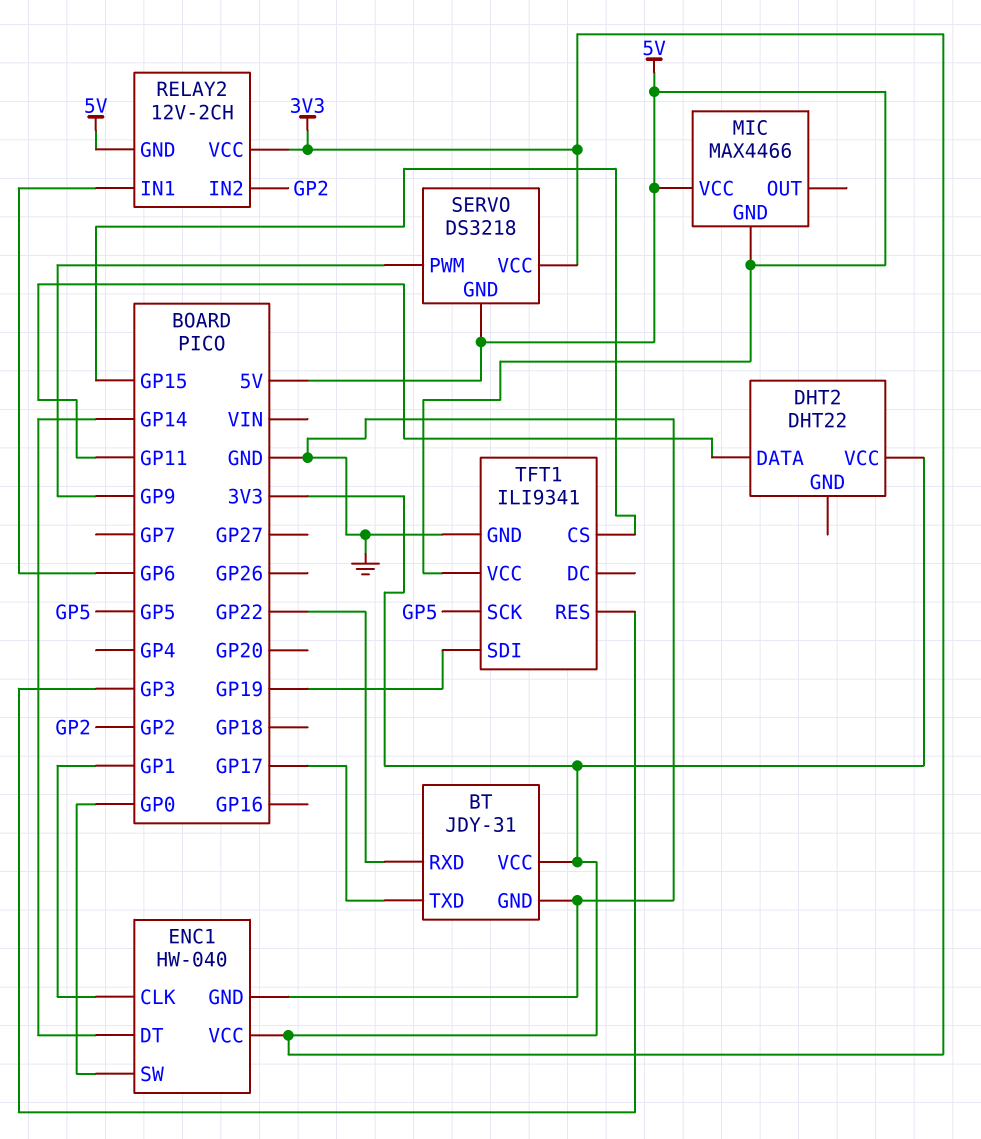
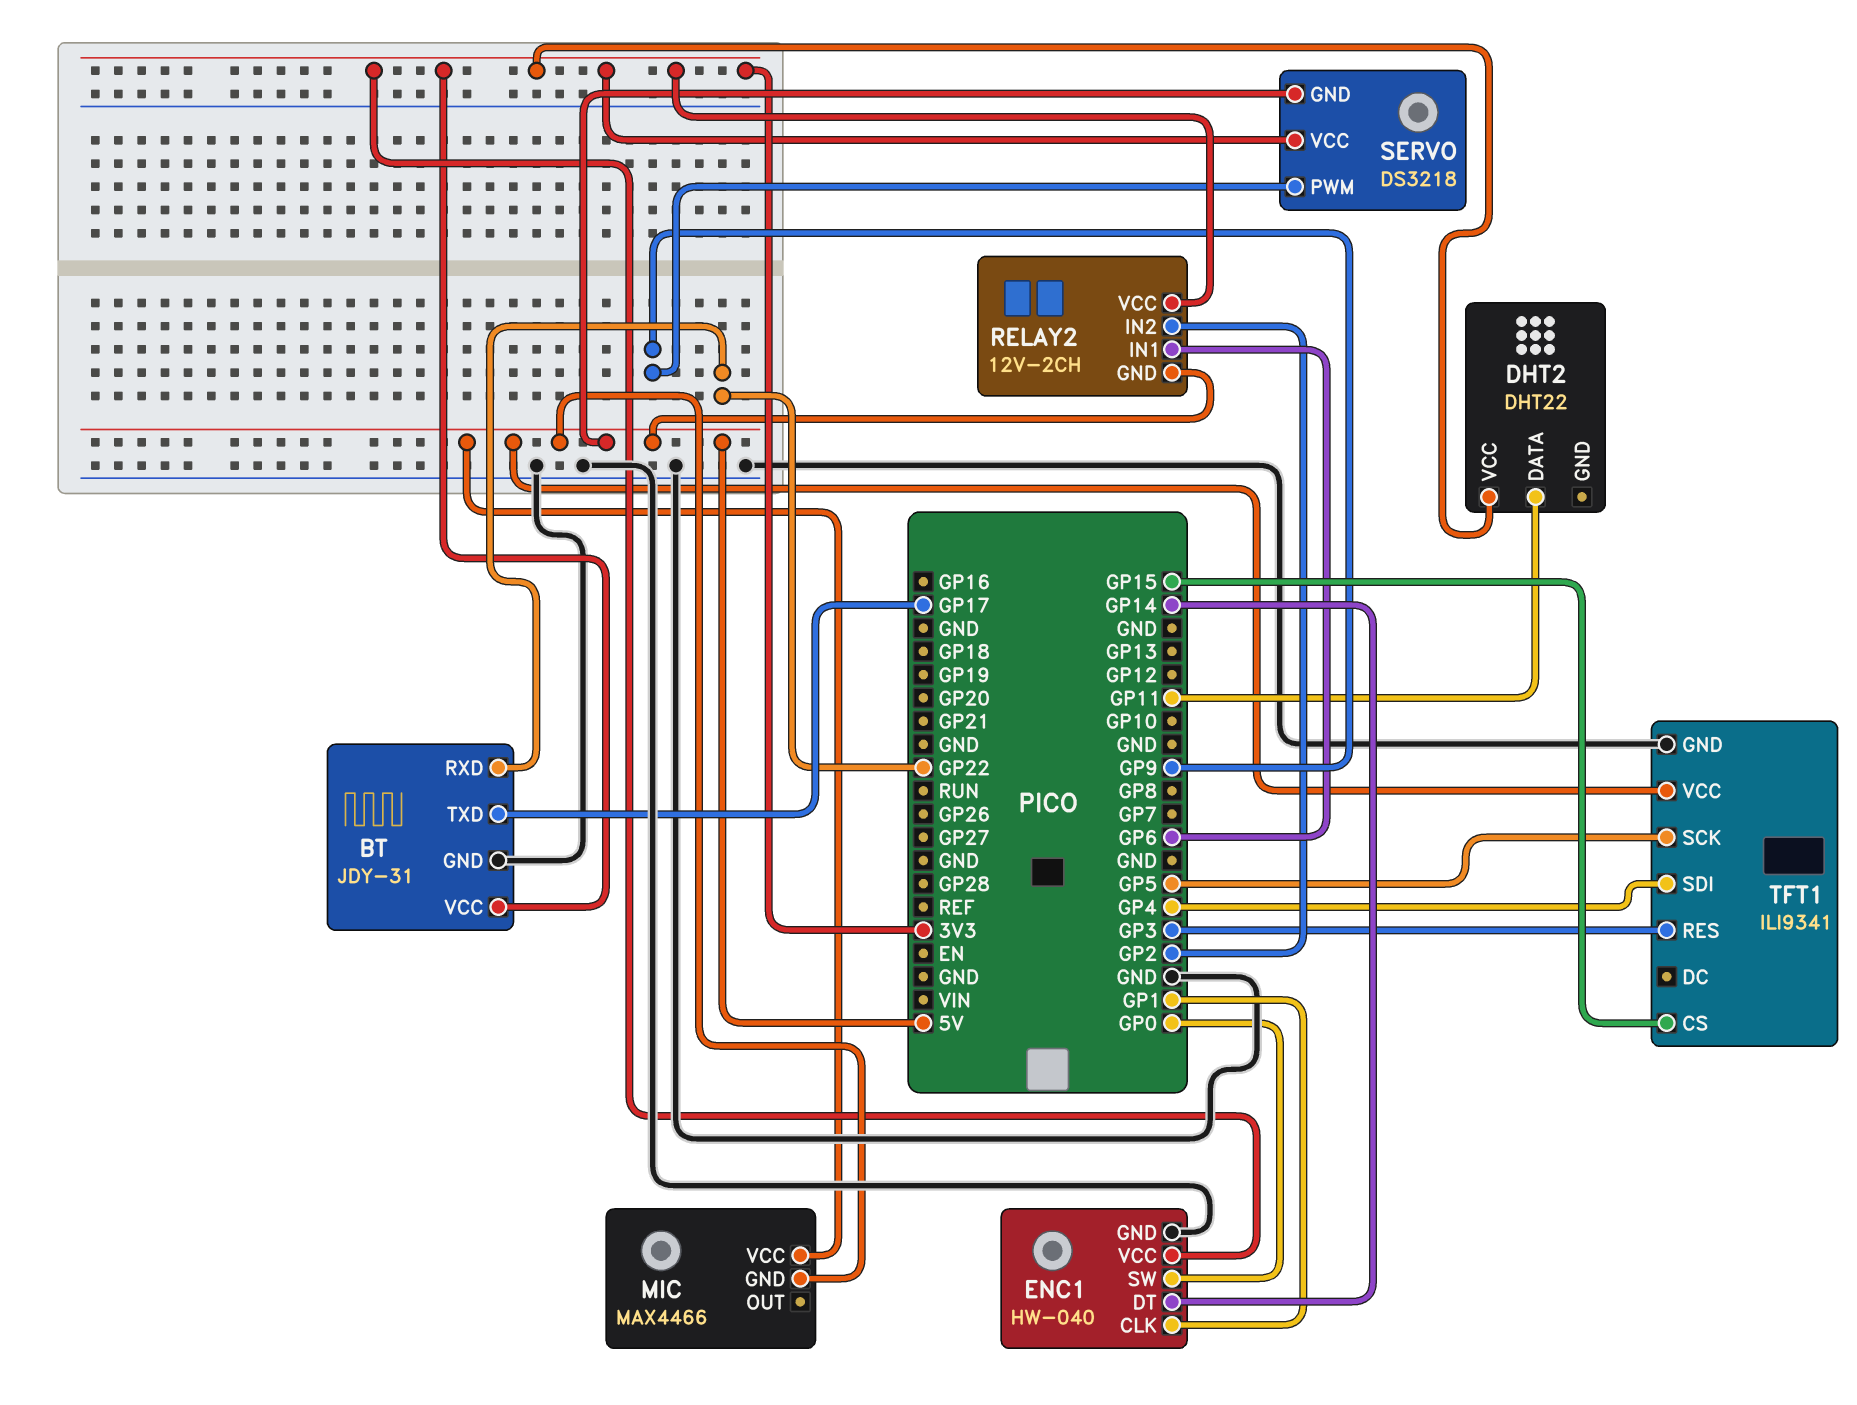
TFT1 pin SDI: GP19 -> GP4

